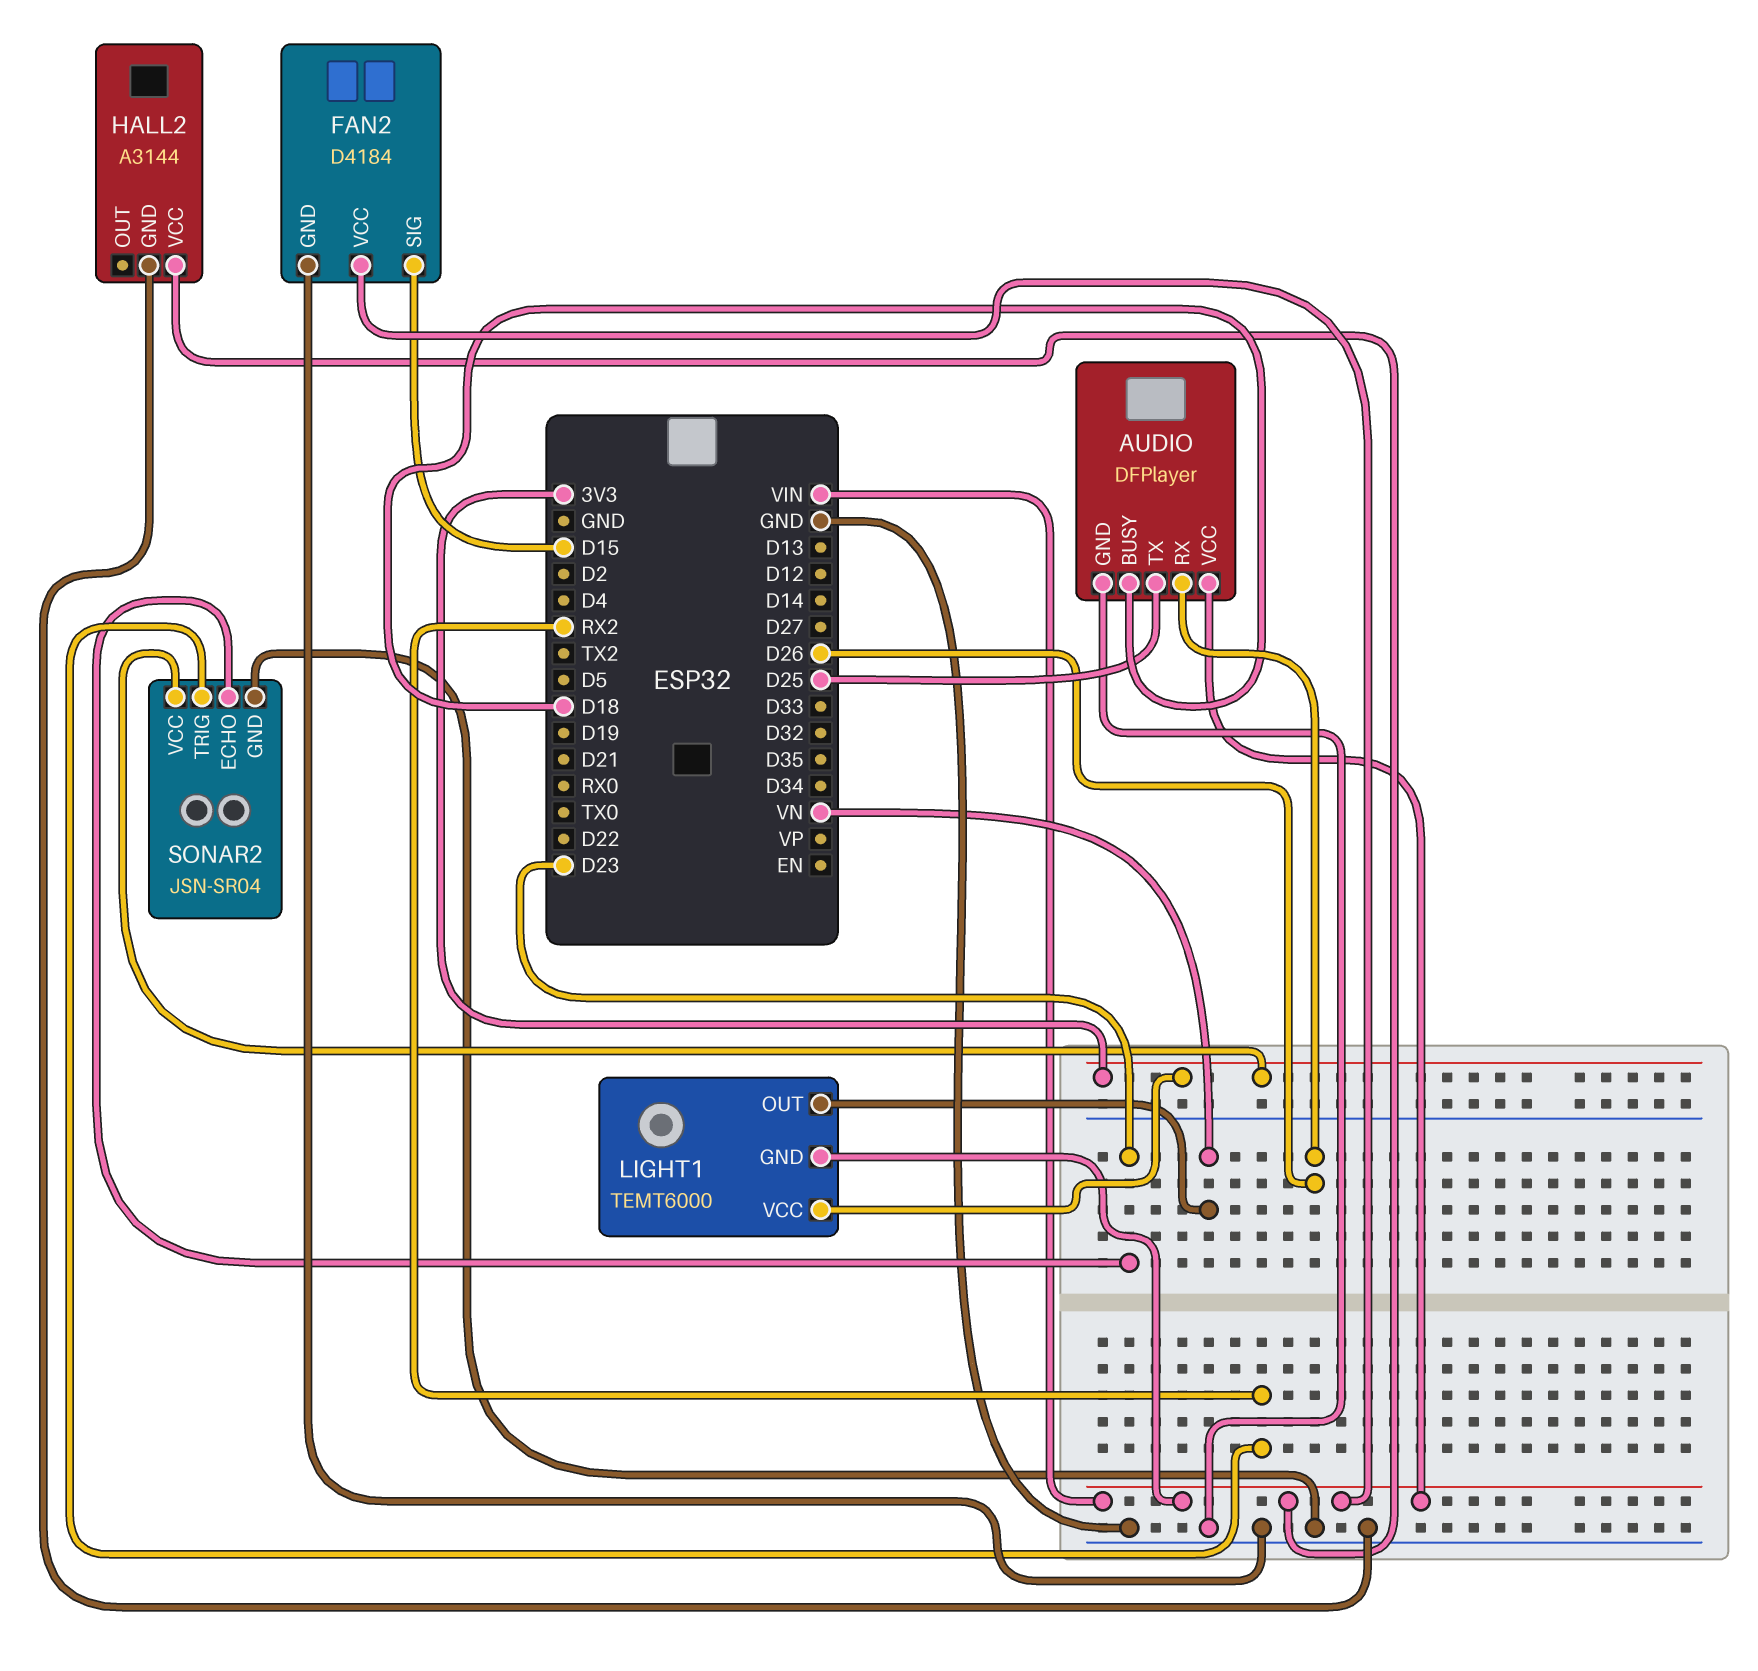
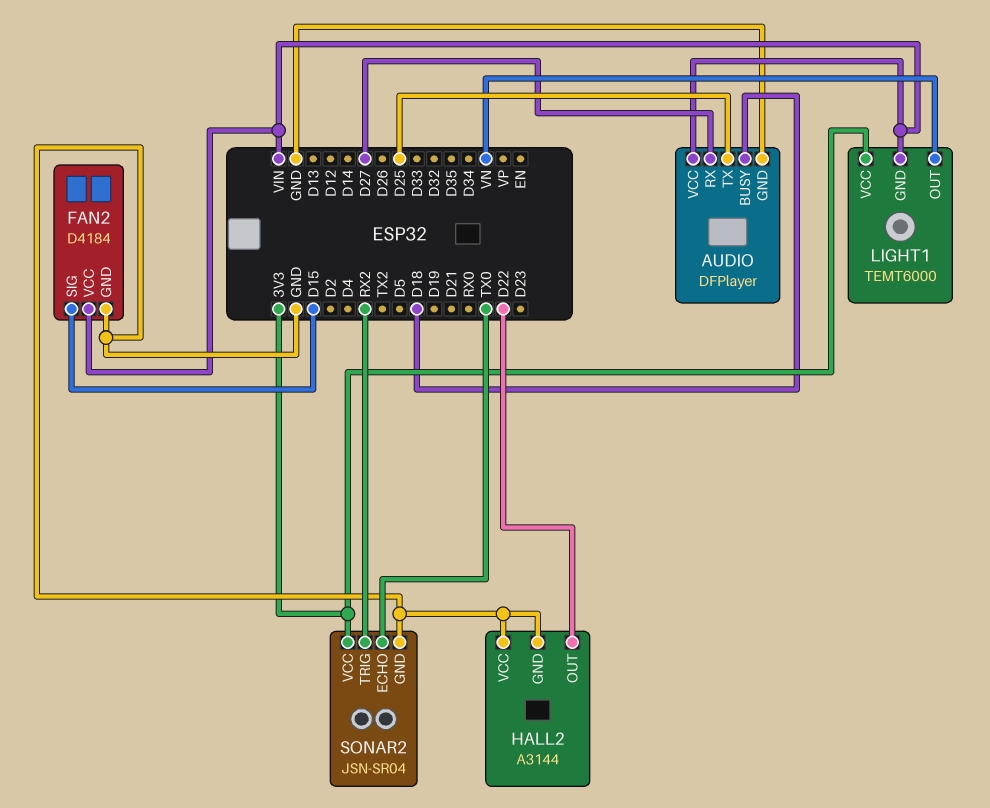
AUDIO pin RX: D26 -> D27
HALL2 pin OUT: none -> D22
HALL2 pin VCC: VIN -> GND
SONAR2 pin ECHO: D23 -> TX0

